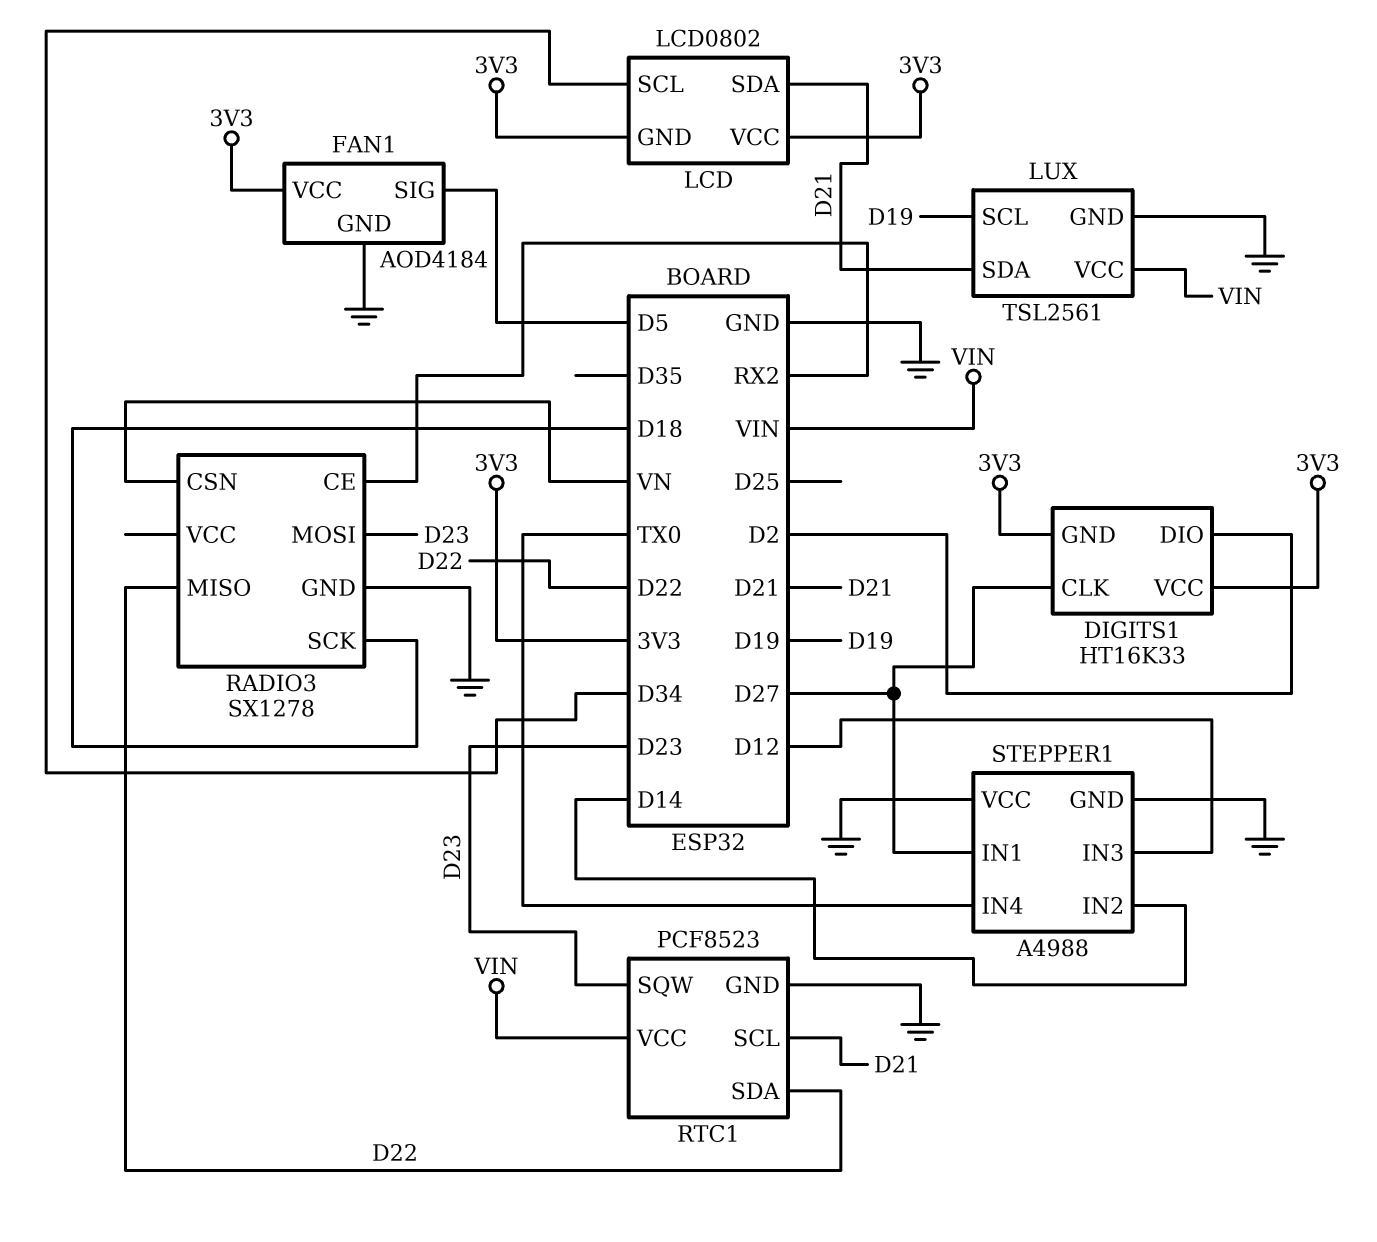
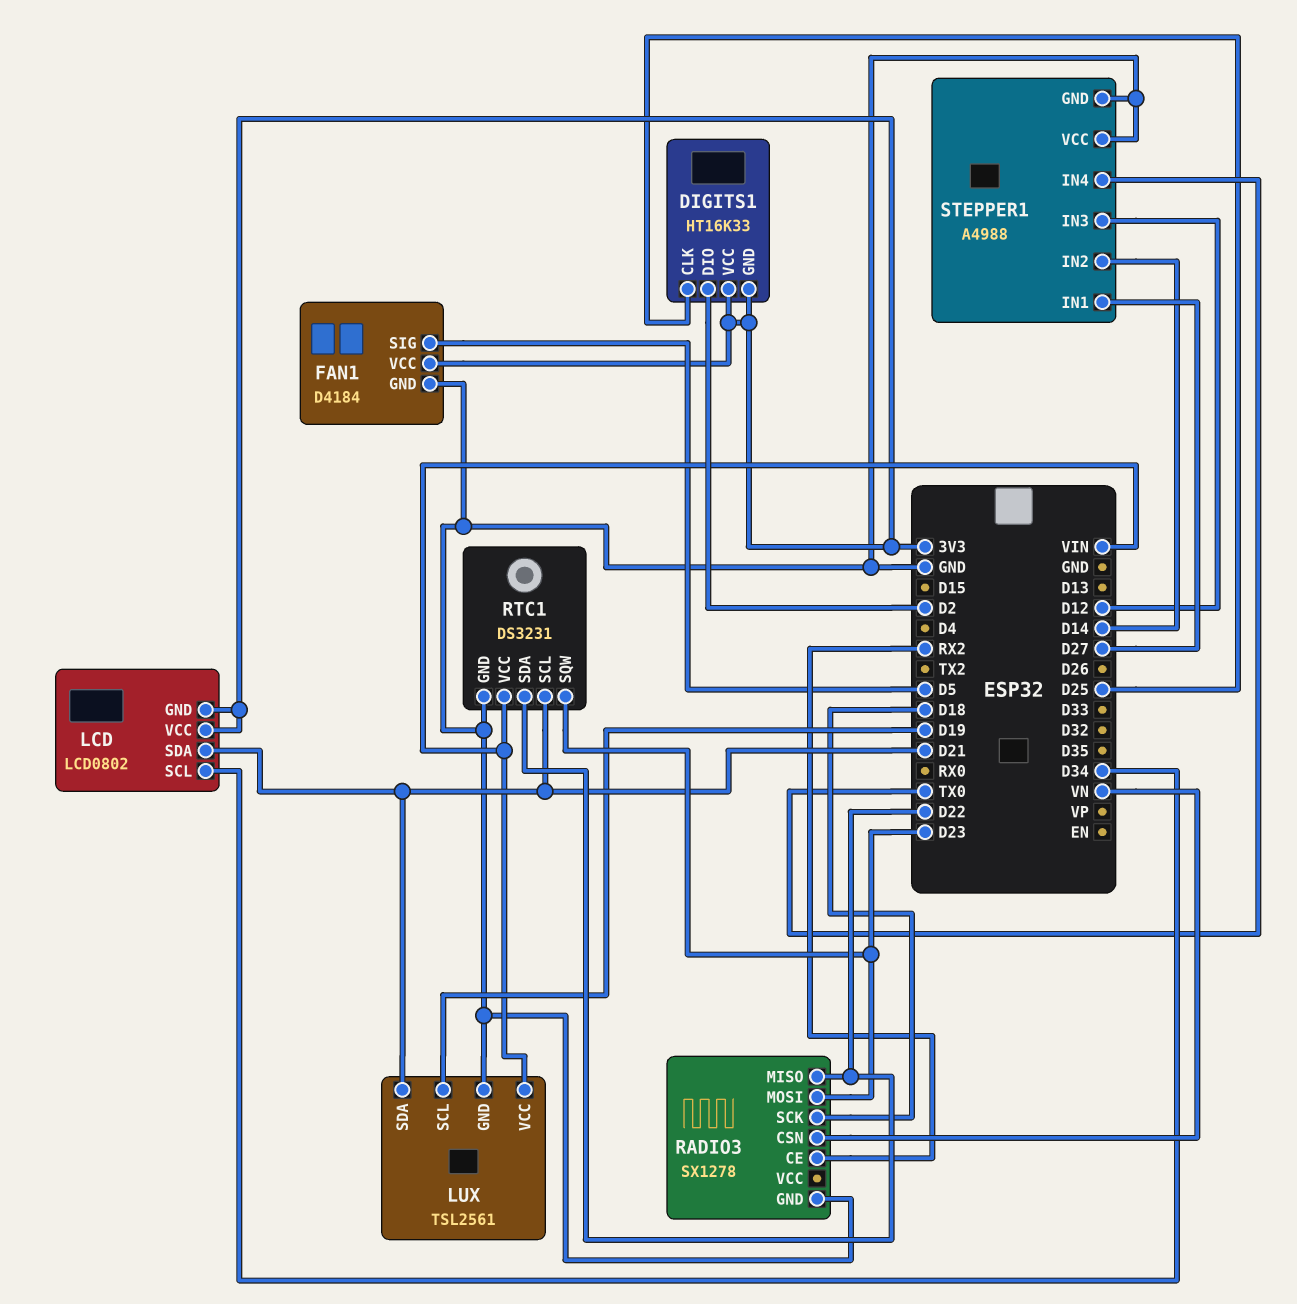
DIGITS1 pin CLK: D27 -> D25
FAN1: AOD4184 -> D4184
RTC1: PCF8523 -> DS3231

